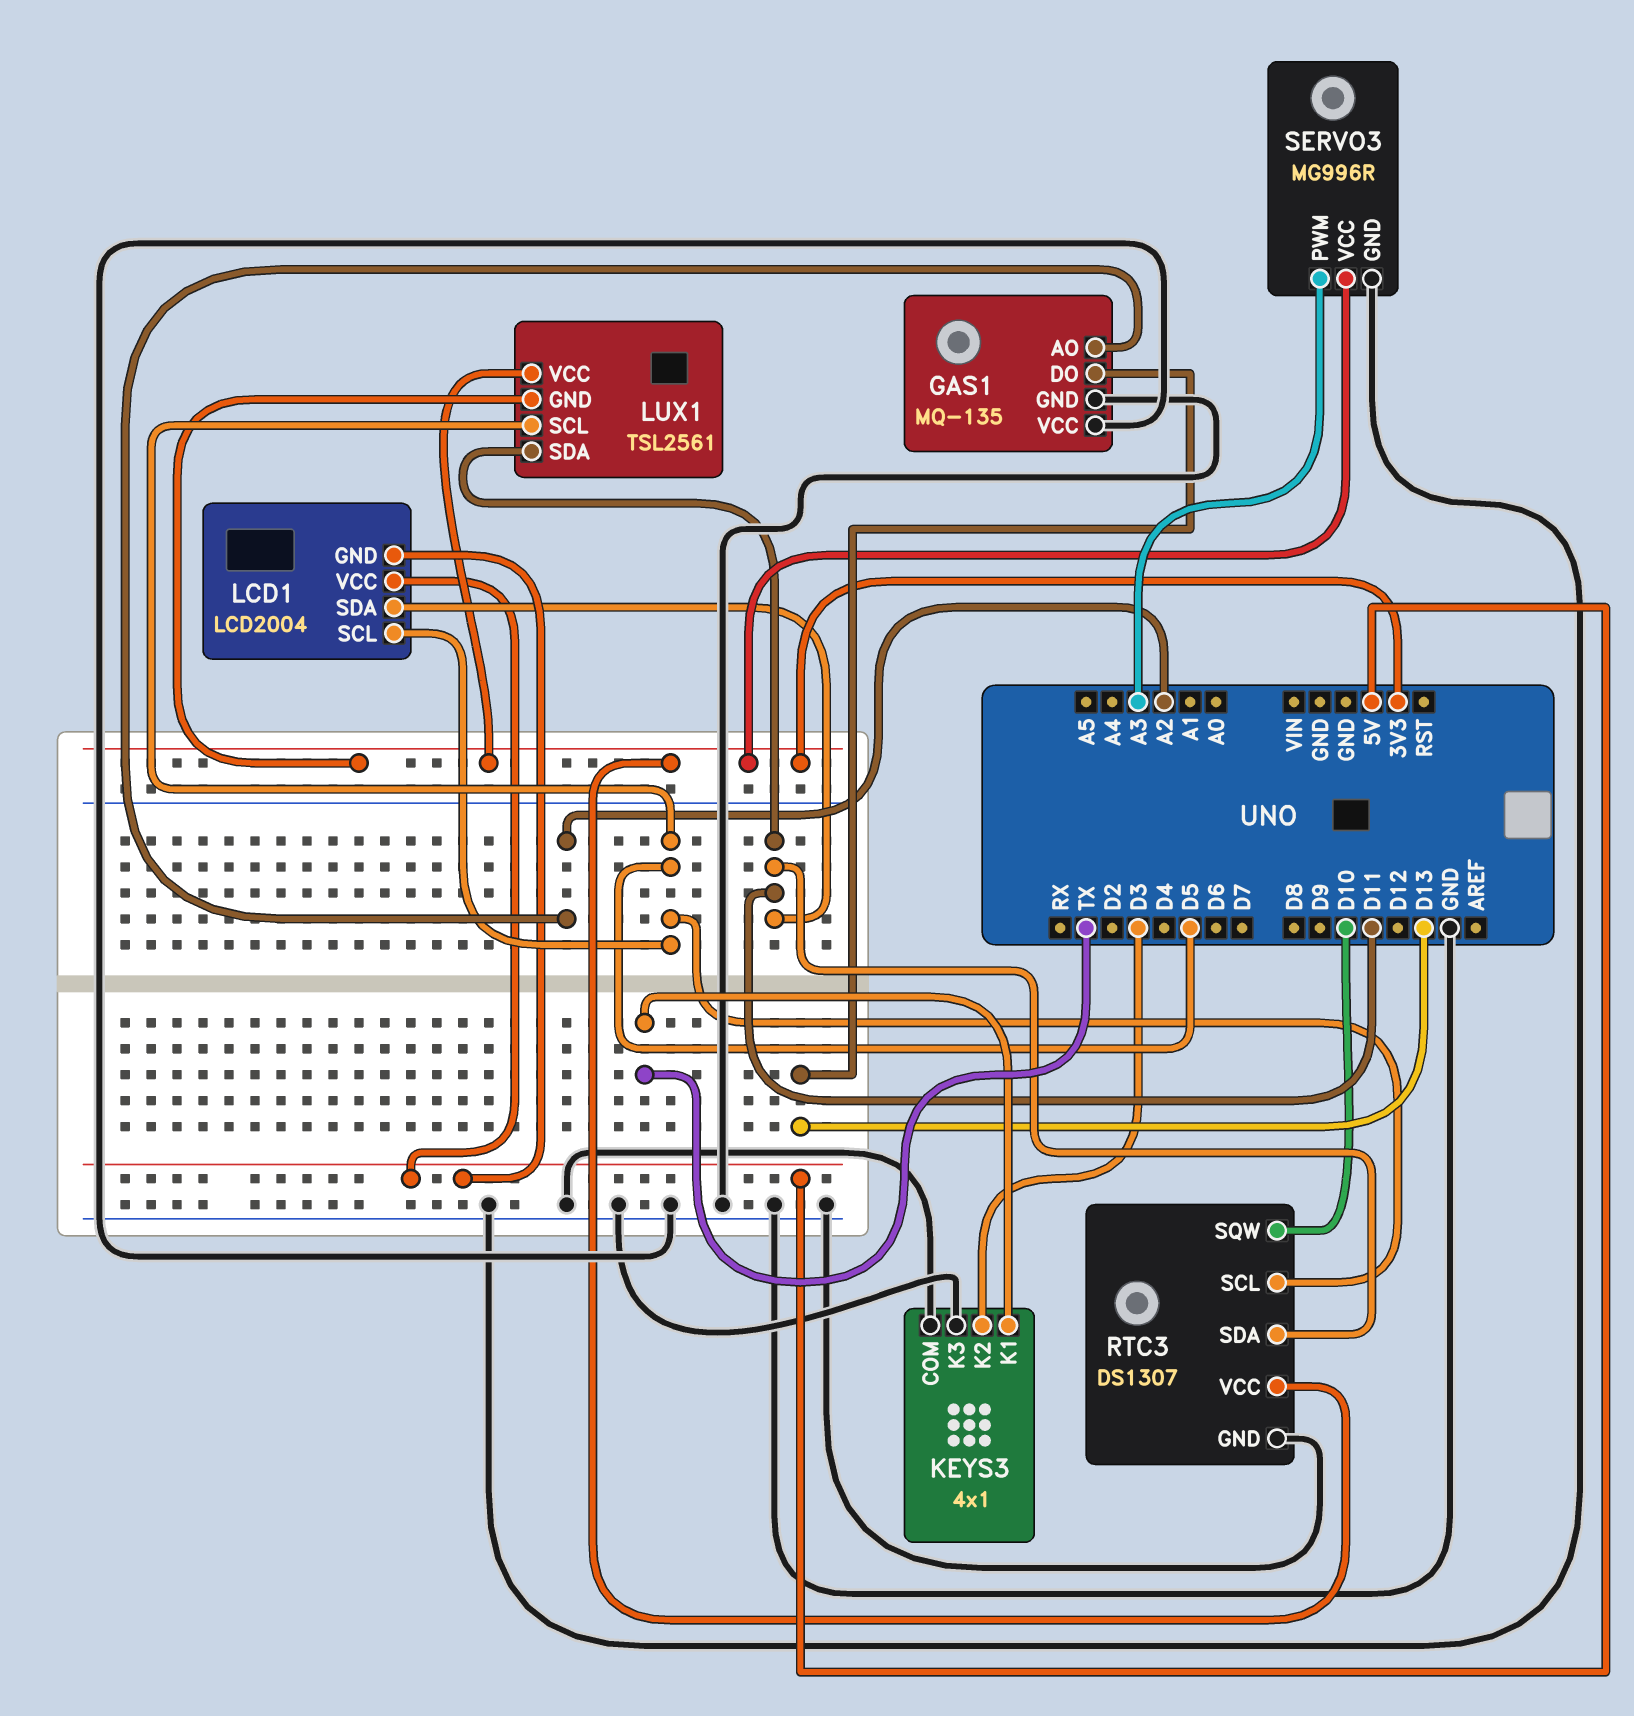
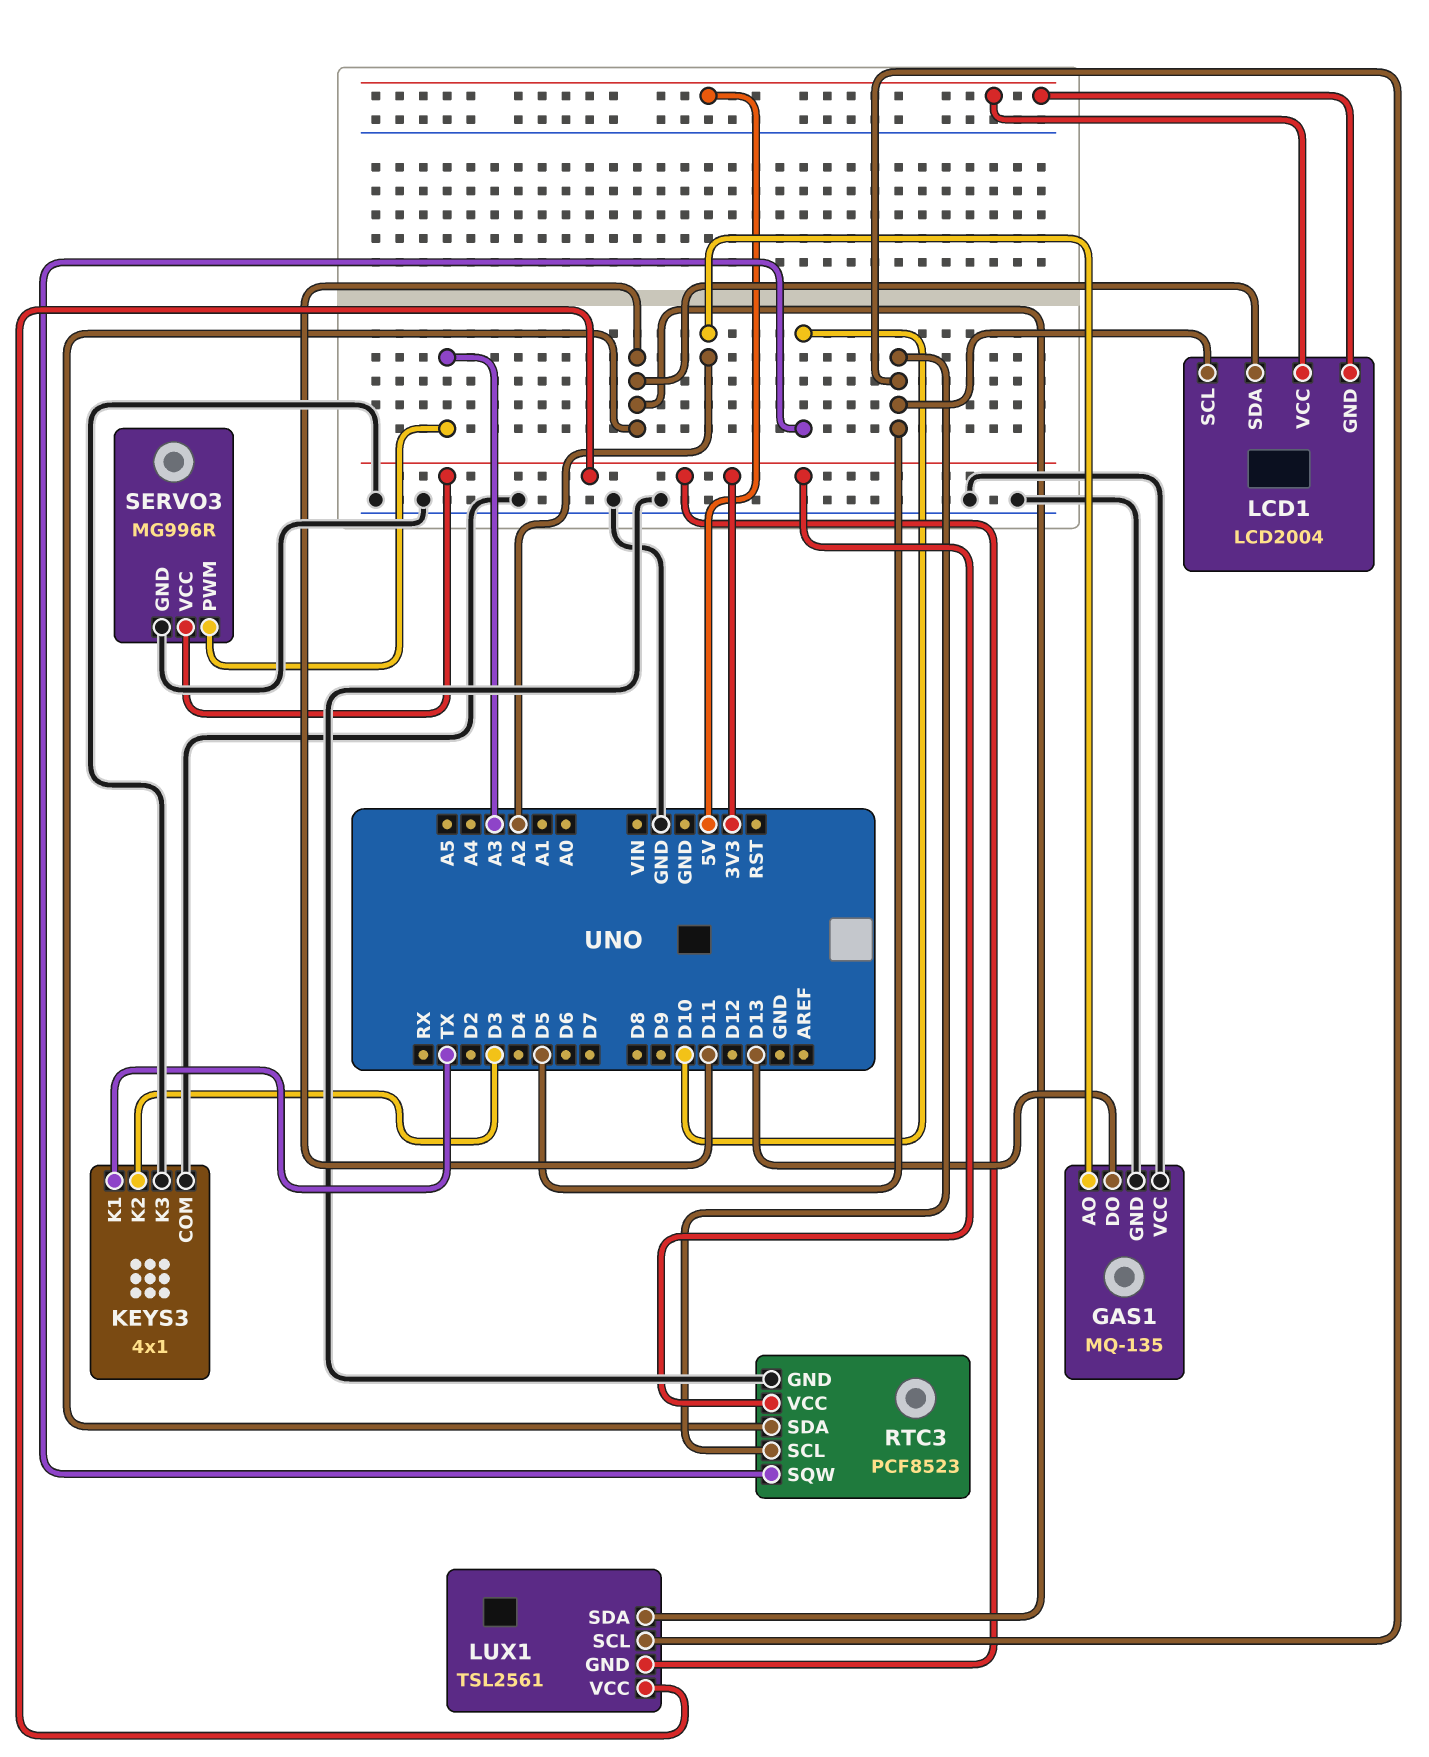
RTC3: DS1307 -> PCF8523

